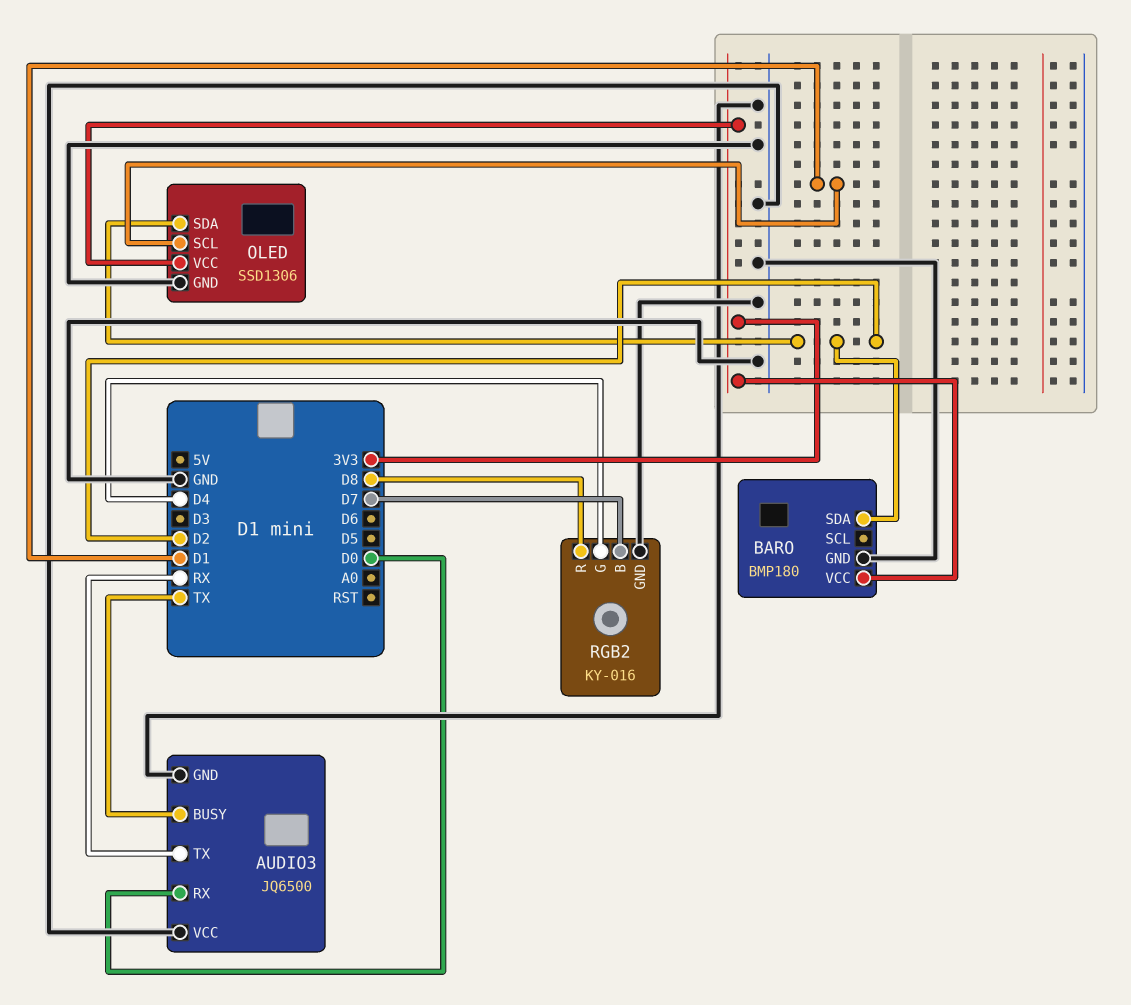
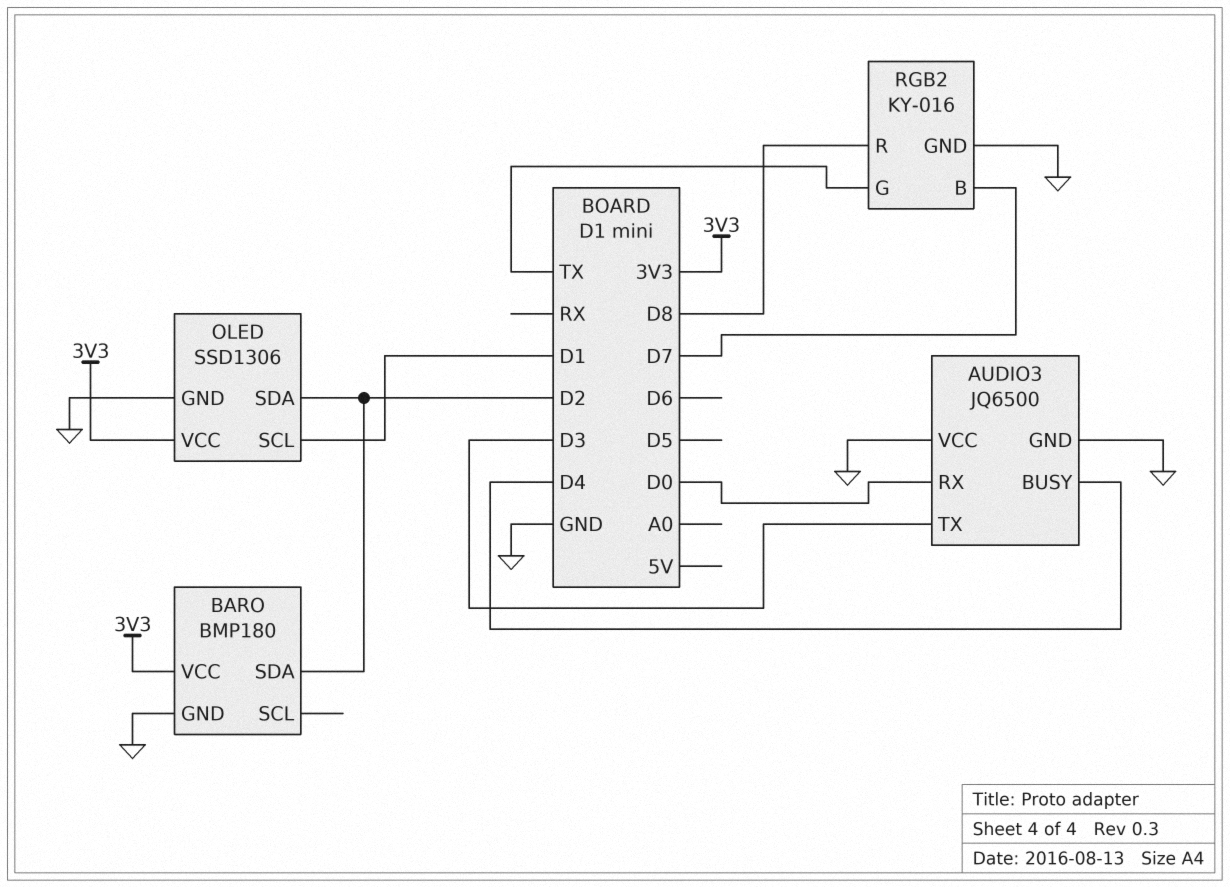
AUDIO3 pin BUSY: TX -> D4
AUDIO3 pin TX: RX -> D3
RGB2 pin G: D4 -> TX

